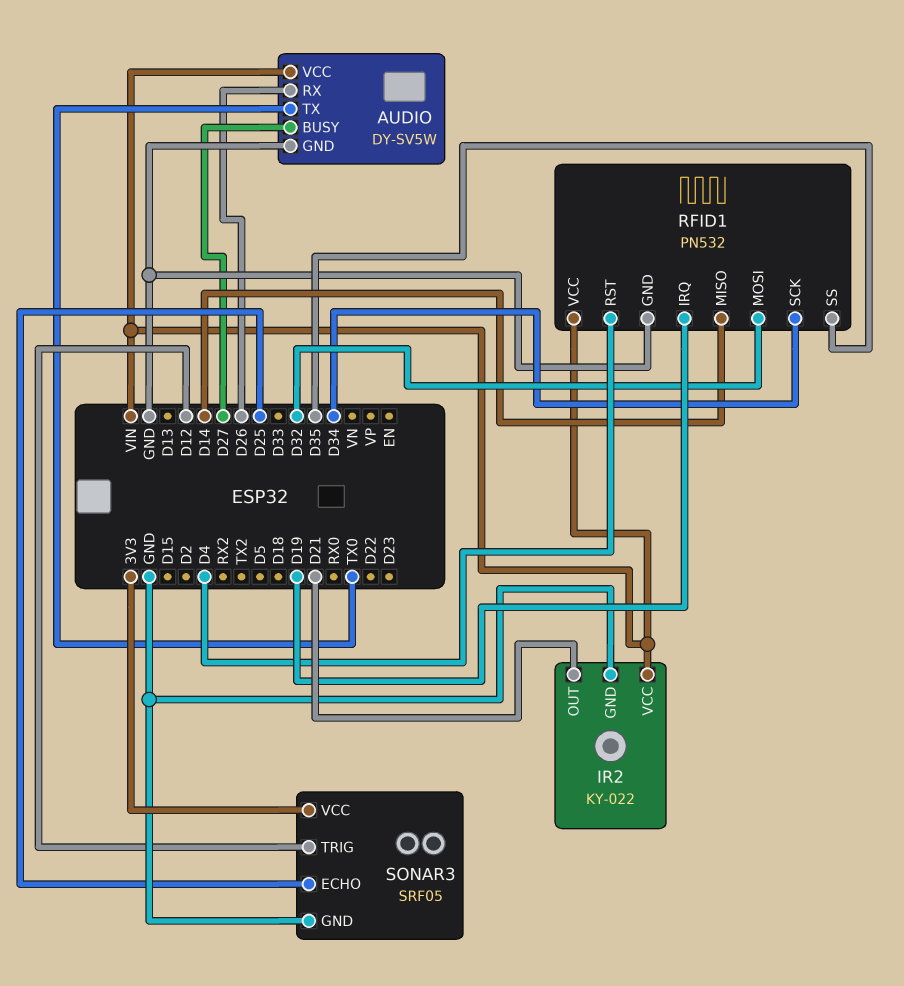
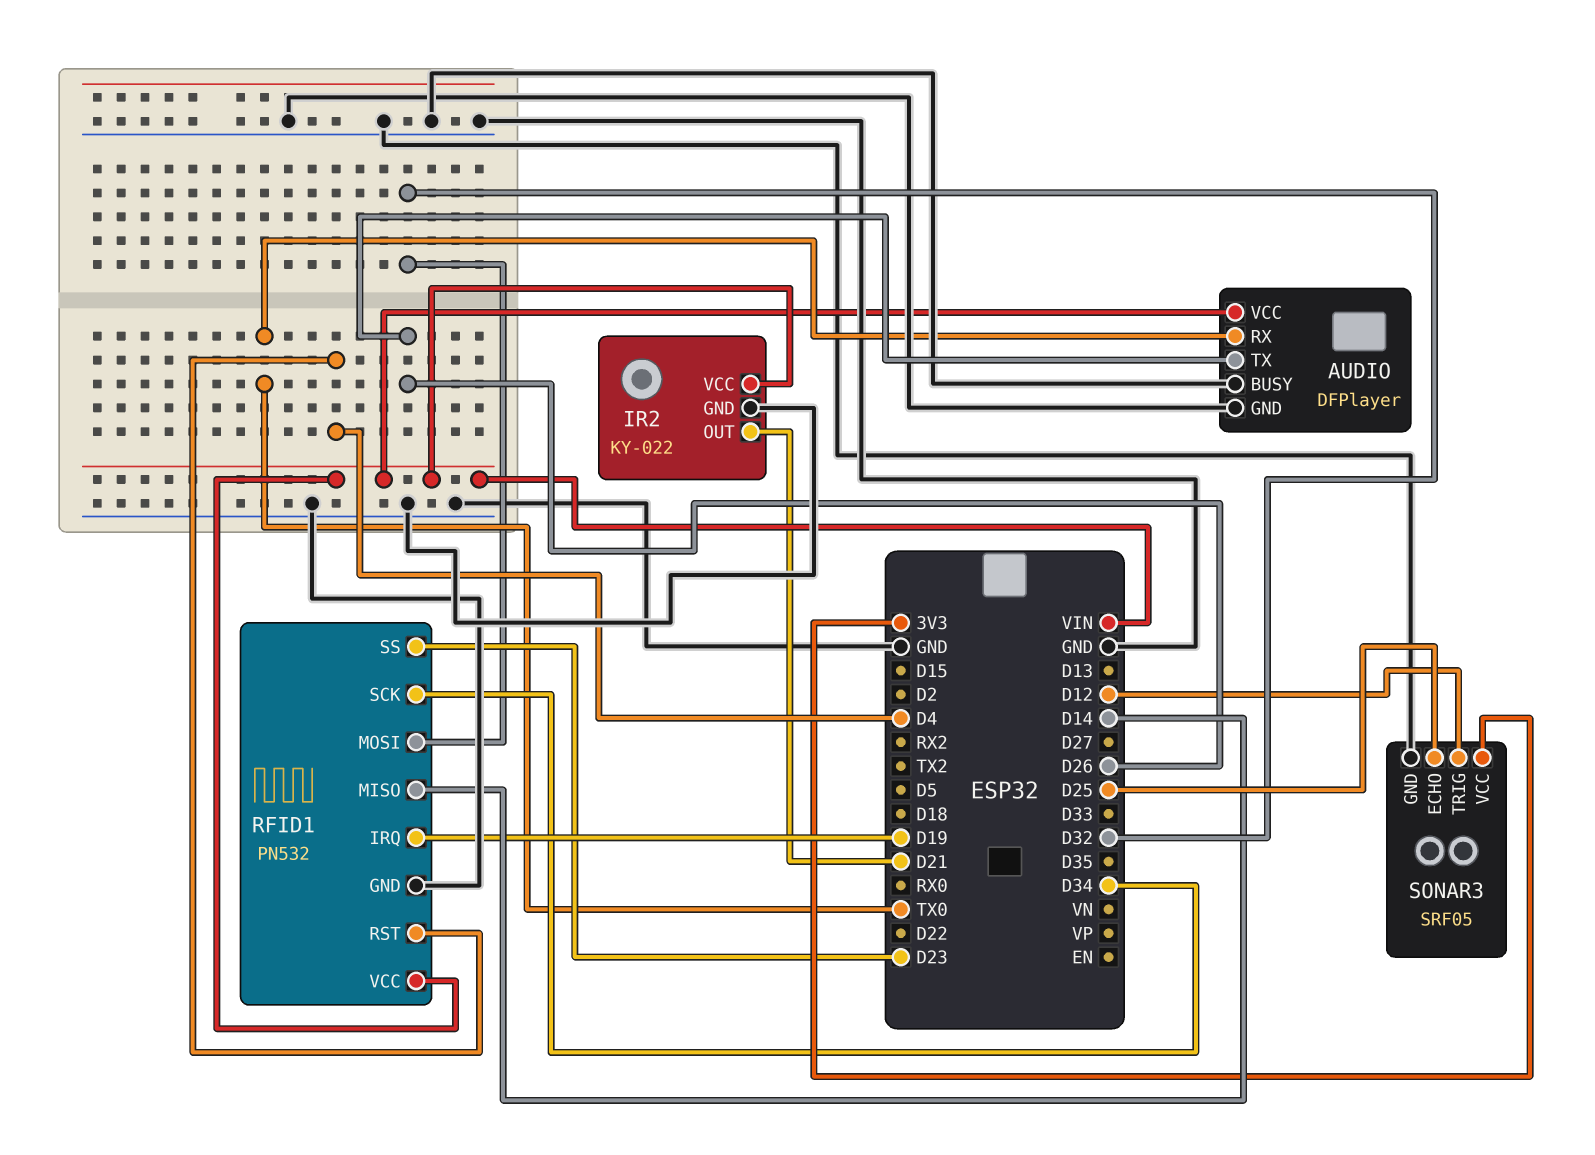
AUDIO: DY-SV5W -> DFPlayer
AUDIO pin BUSY: D27 -> GND
AUDIO pin RX: D26 -> TX0
AUDIO pin TX: TX0 -> D26
RFID1 pin SS: D35 -> D23

